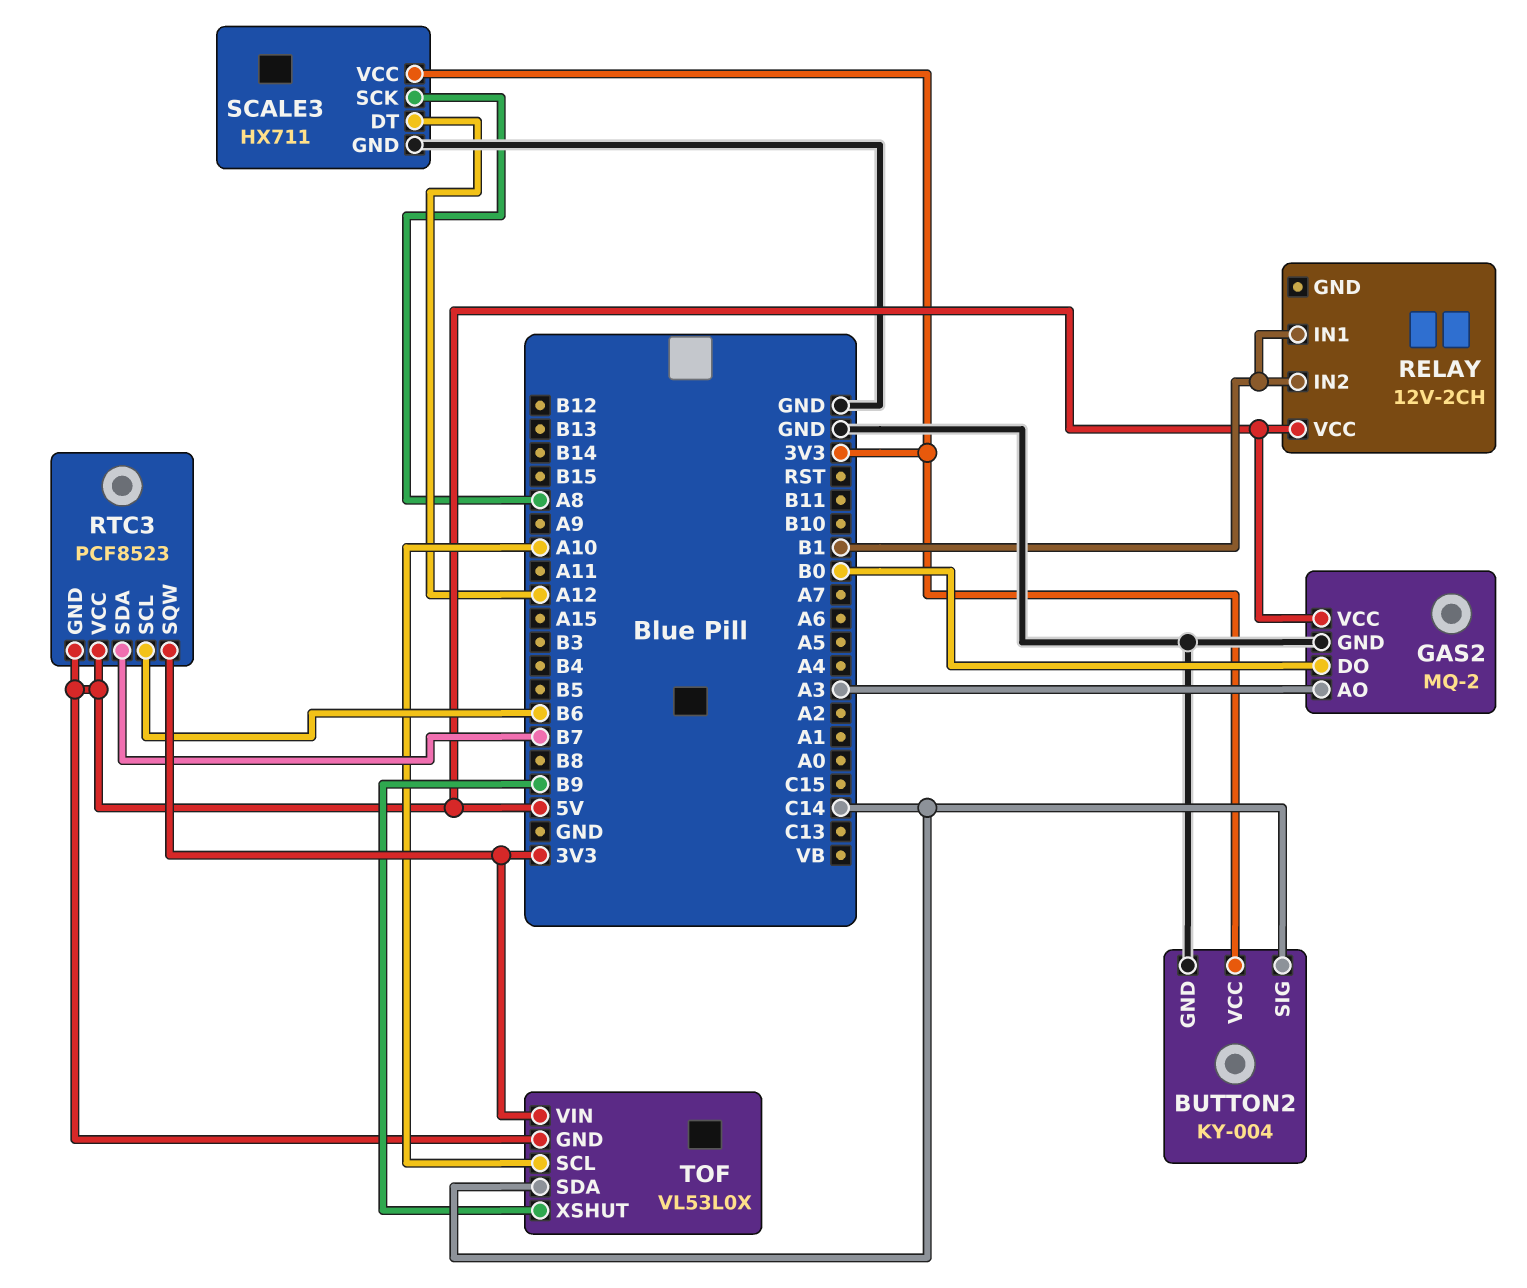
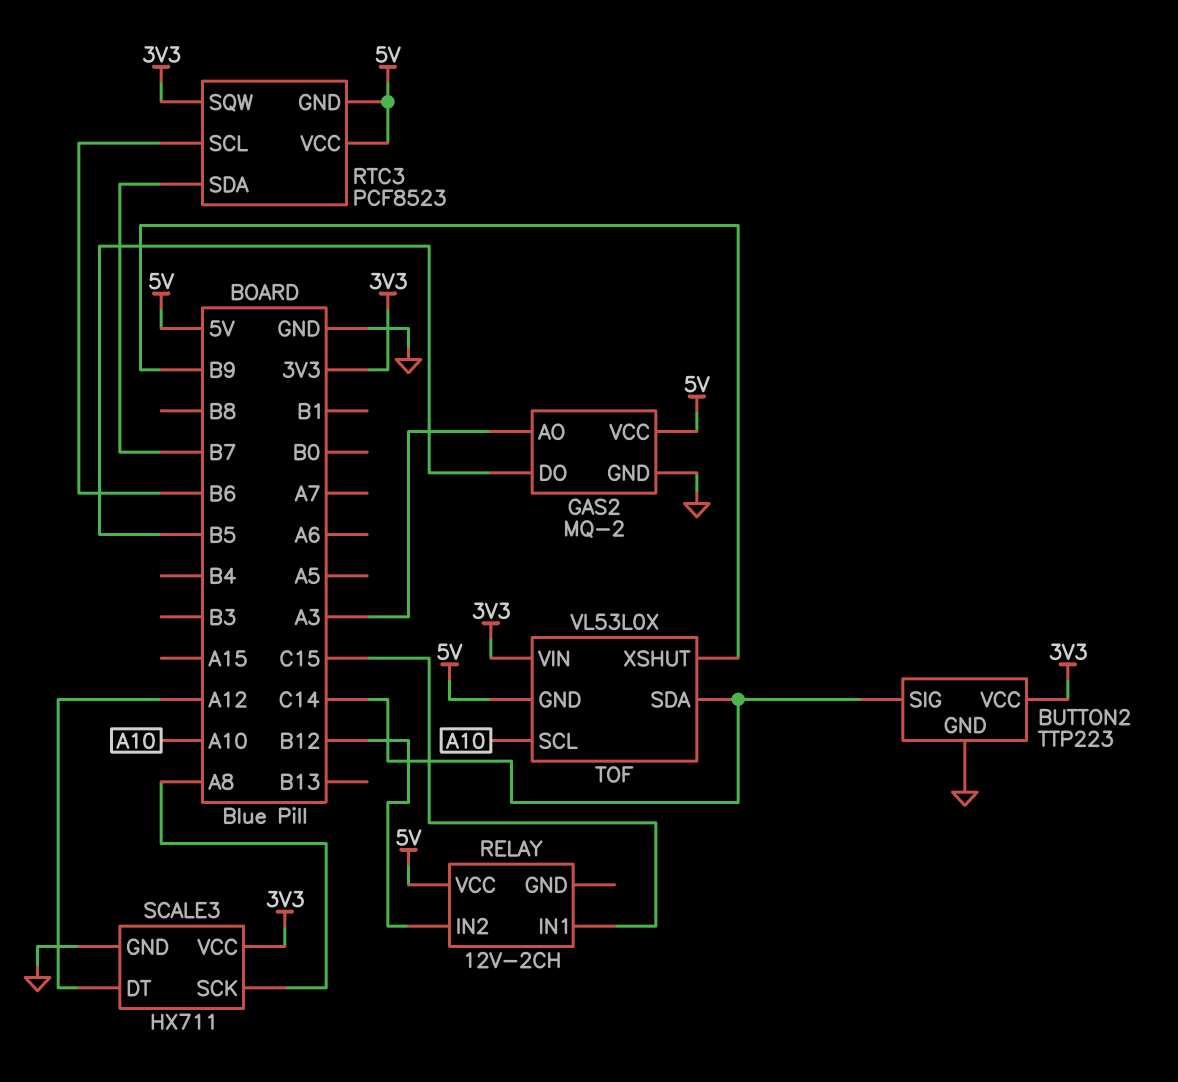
BUTTON2: KY-004 -> TTP223
GAS2 pin DO: B0 -> B5
RELAY pin IN1: B1 -> C15
RELAY pin IN2: B1 -> B12

